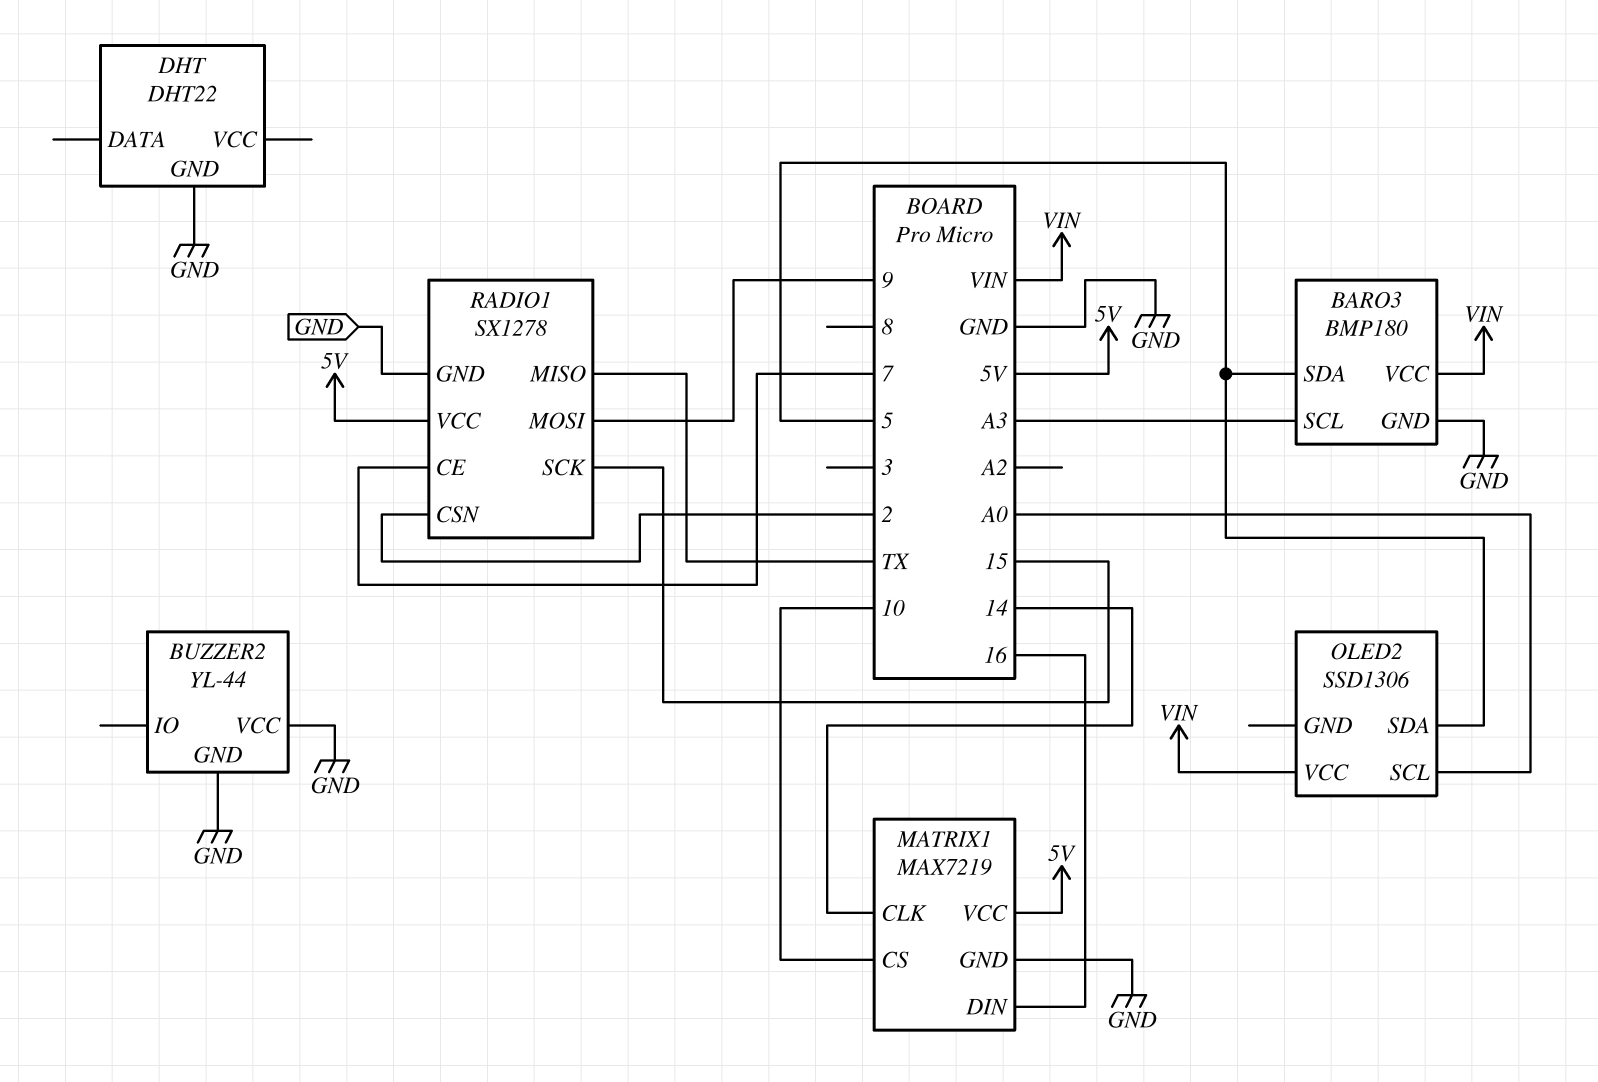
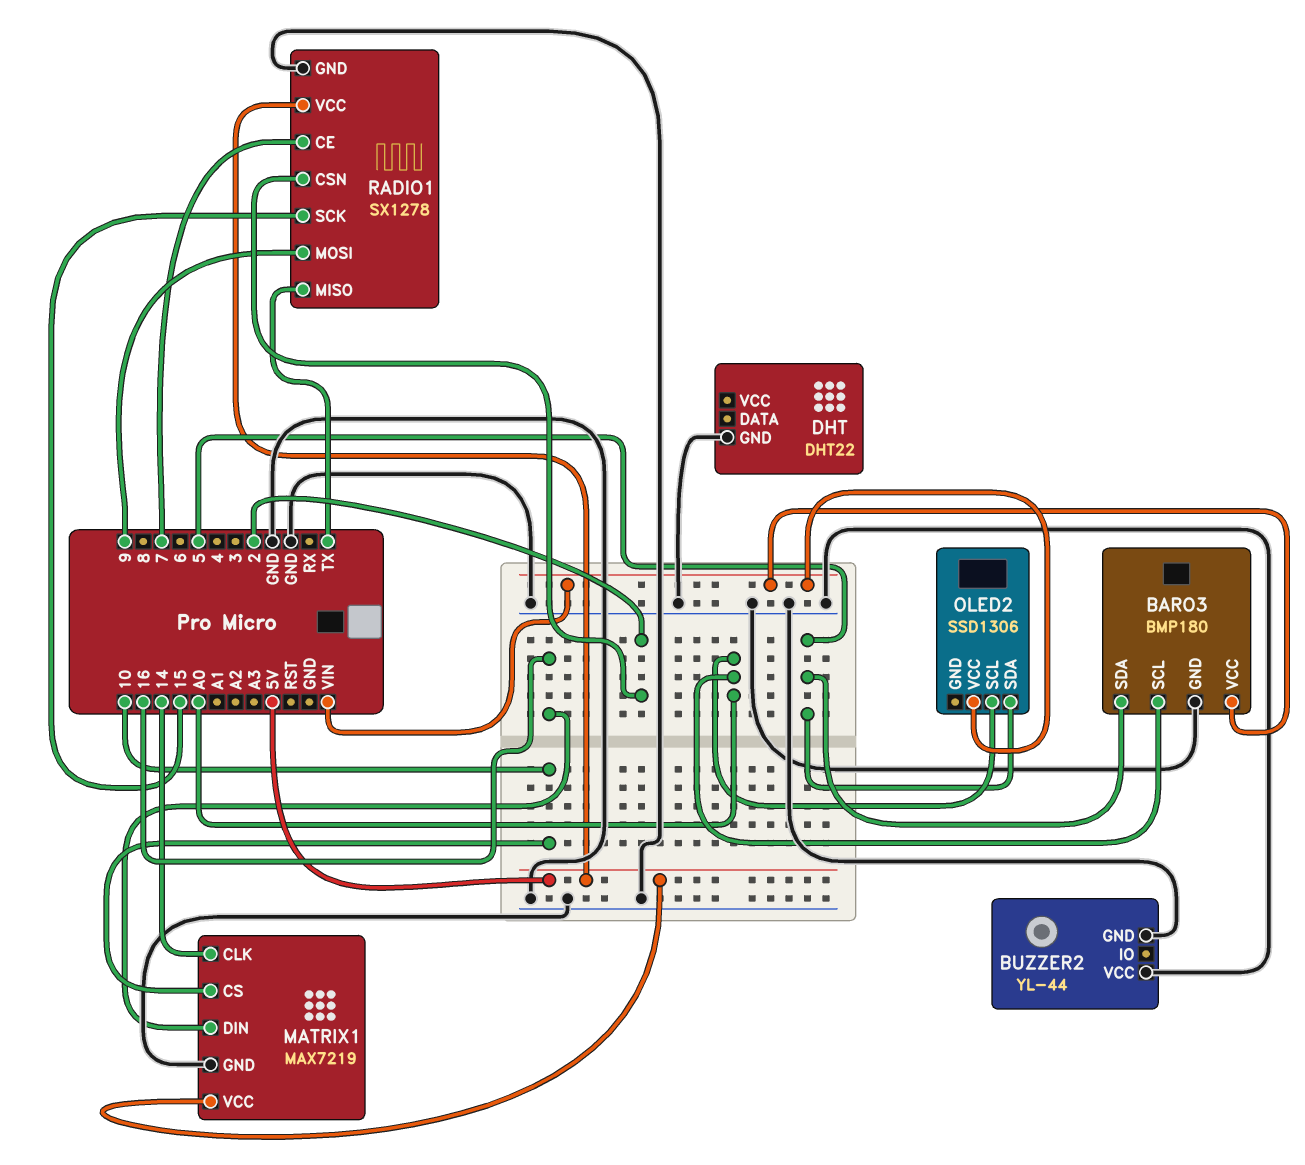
BARO3 pin SCL: A3 -> A0

